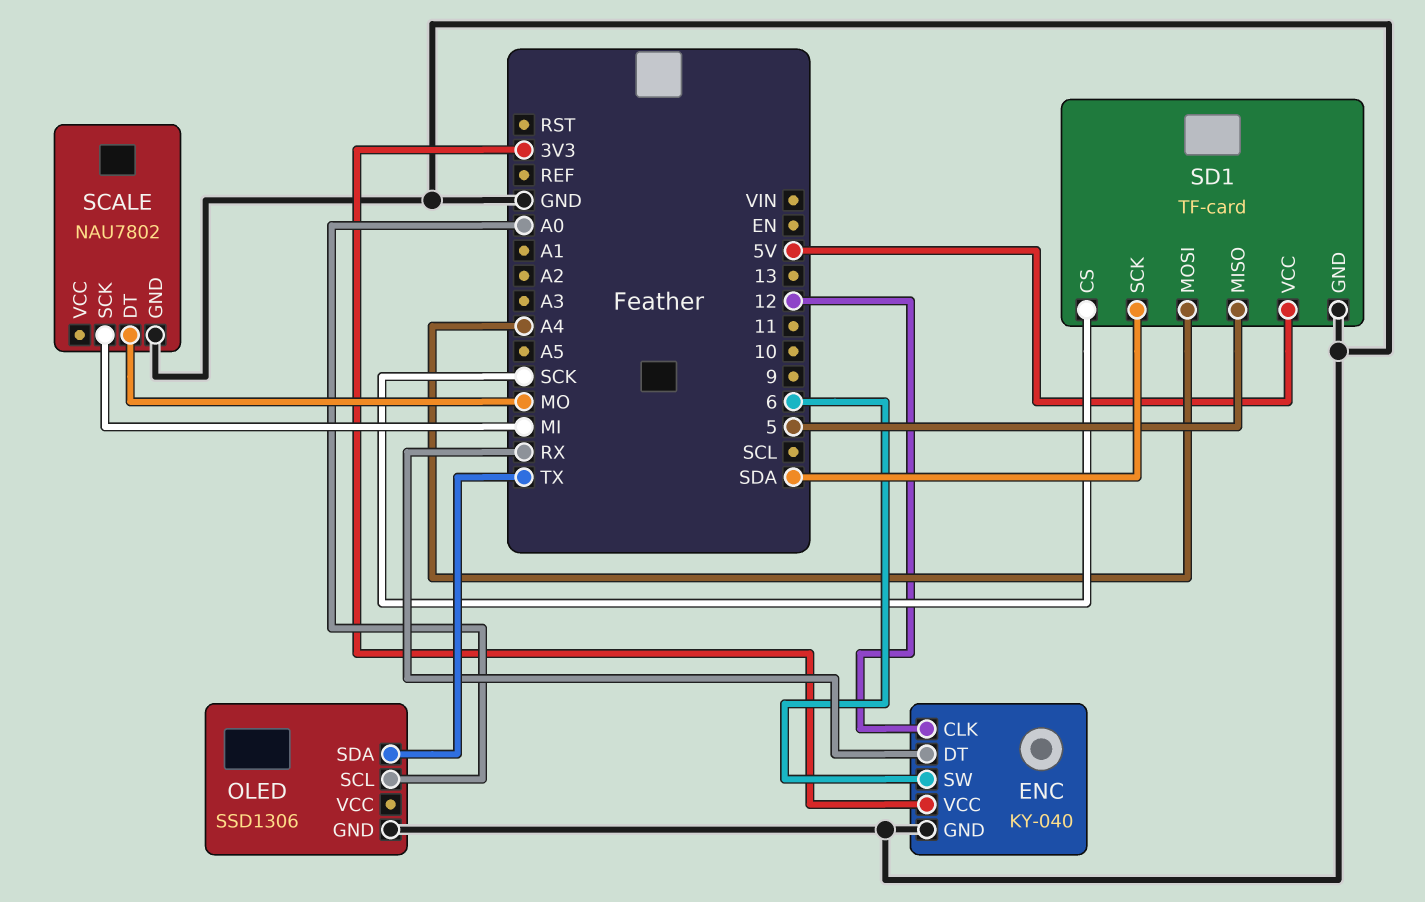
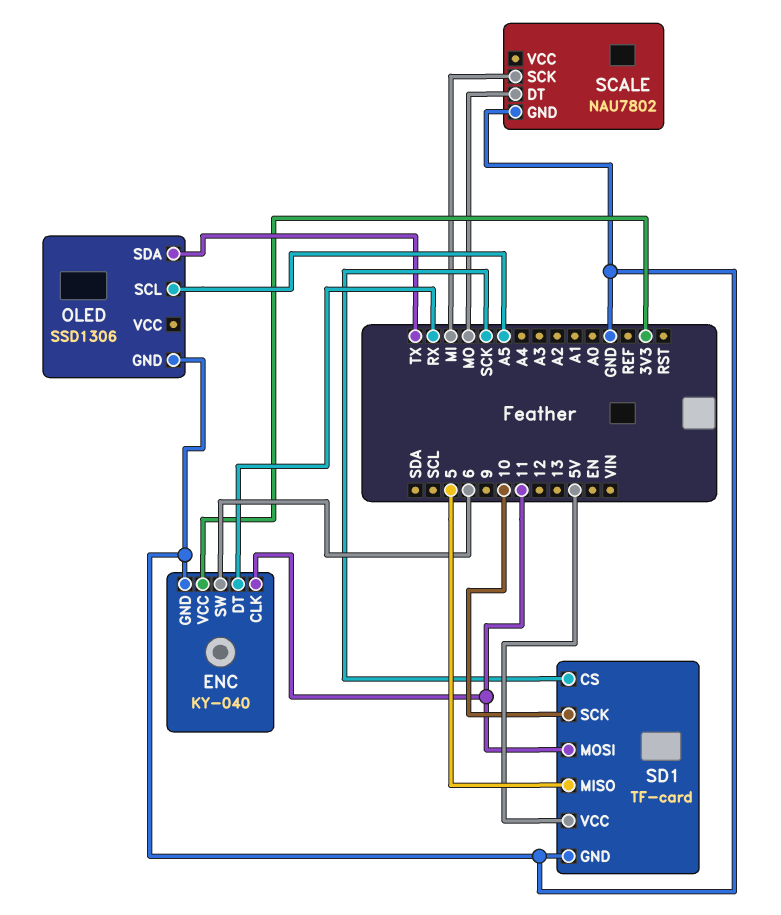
ENC pin CLK: 12 -> 11
OLED pin SCL: A0 -> A5
SD1 pin MOSI: A4 -> 11
SD1 pin SCK: SDA -> 10

